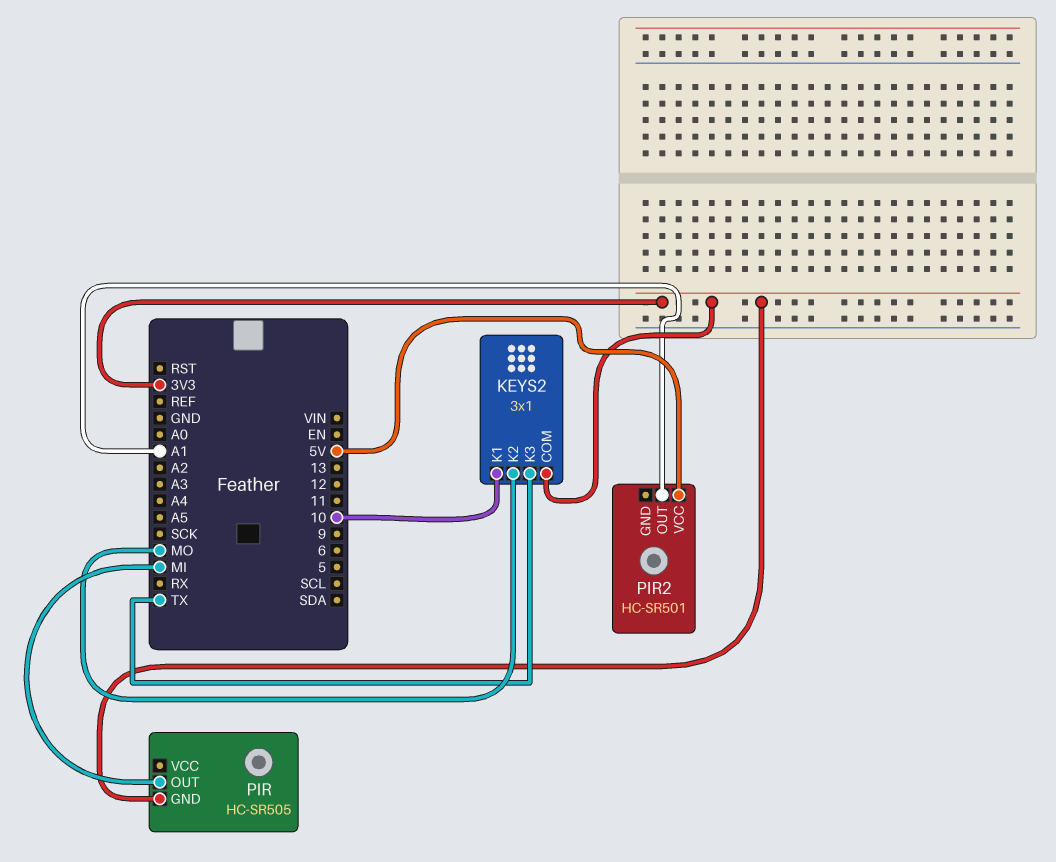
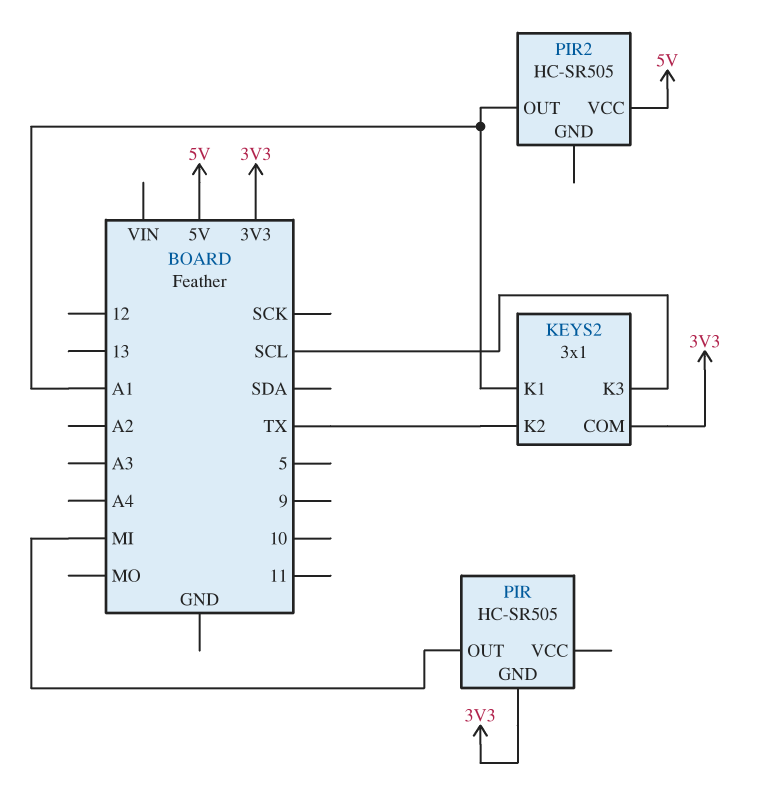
KEYS2 pin K1: 10 -> A1
KEYS2 pin K2: MO -> TX
KEYS2 pin K3: TX -> SCL
PIR2: HC-SR501 -> HC-SR505

